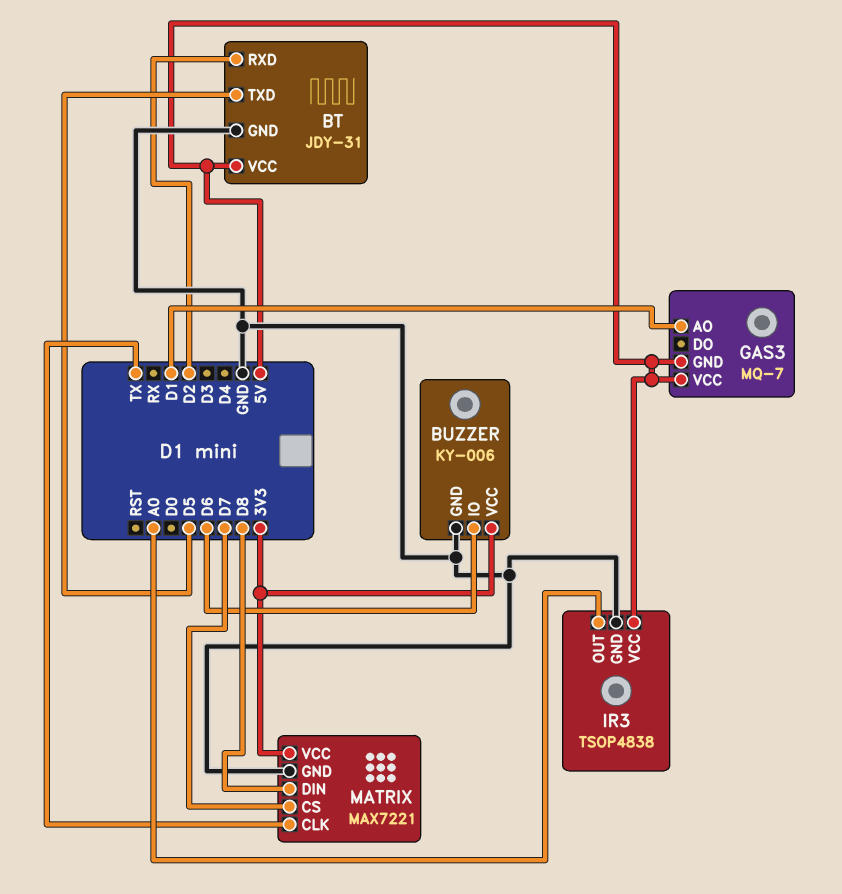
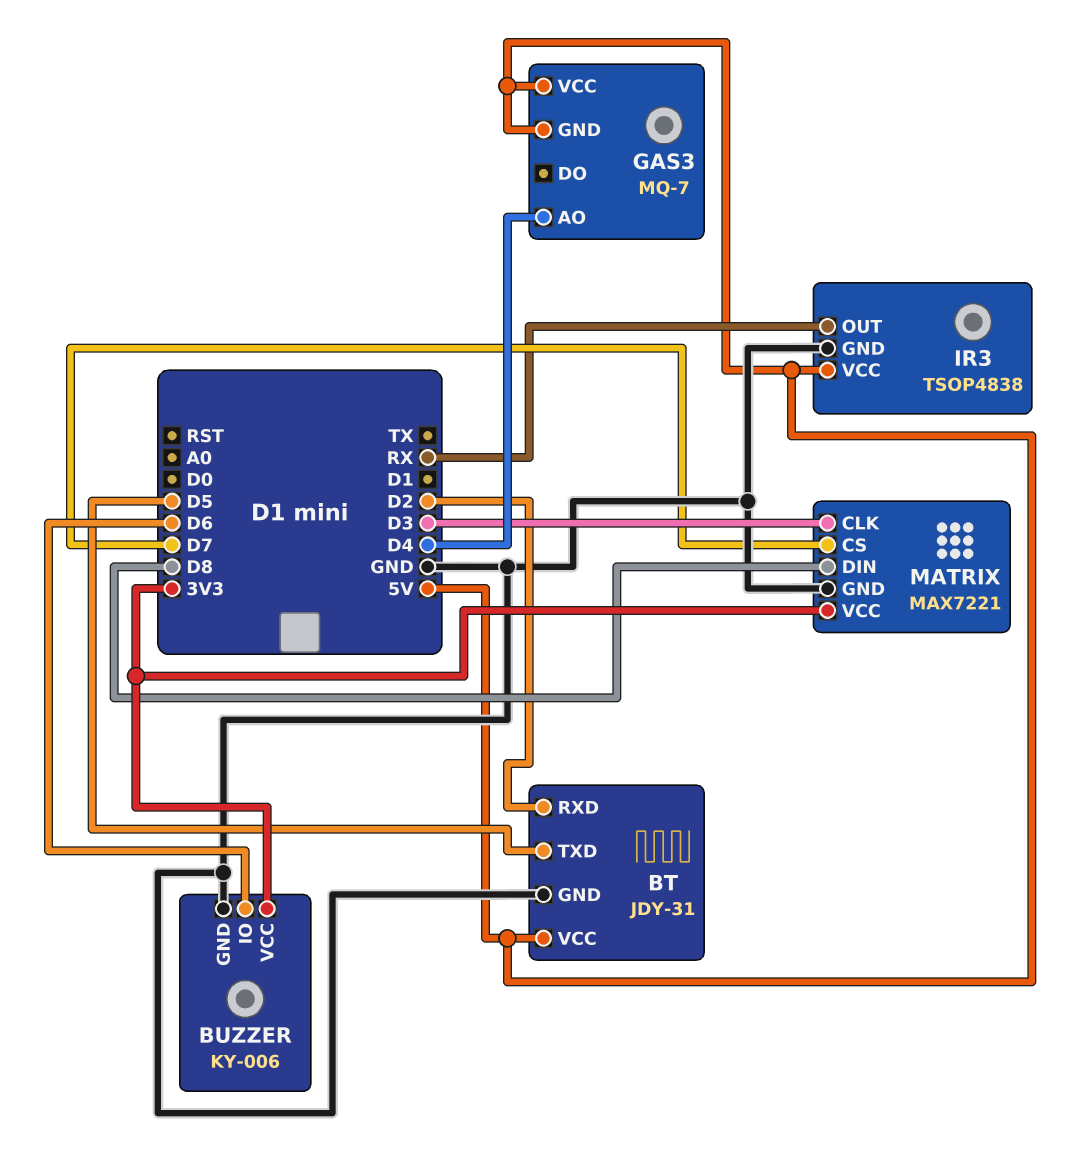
GAS3 pin AO: D1 -> D4
IR3 pin OUT: A0 -> RX
MATRIX pin CLK: TX -> D3

